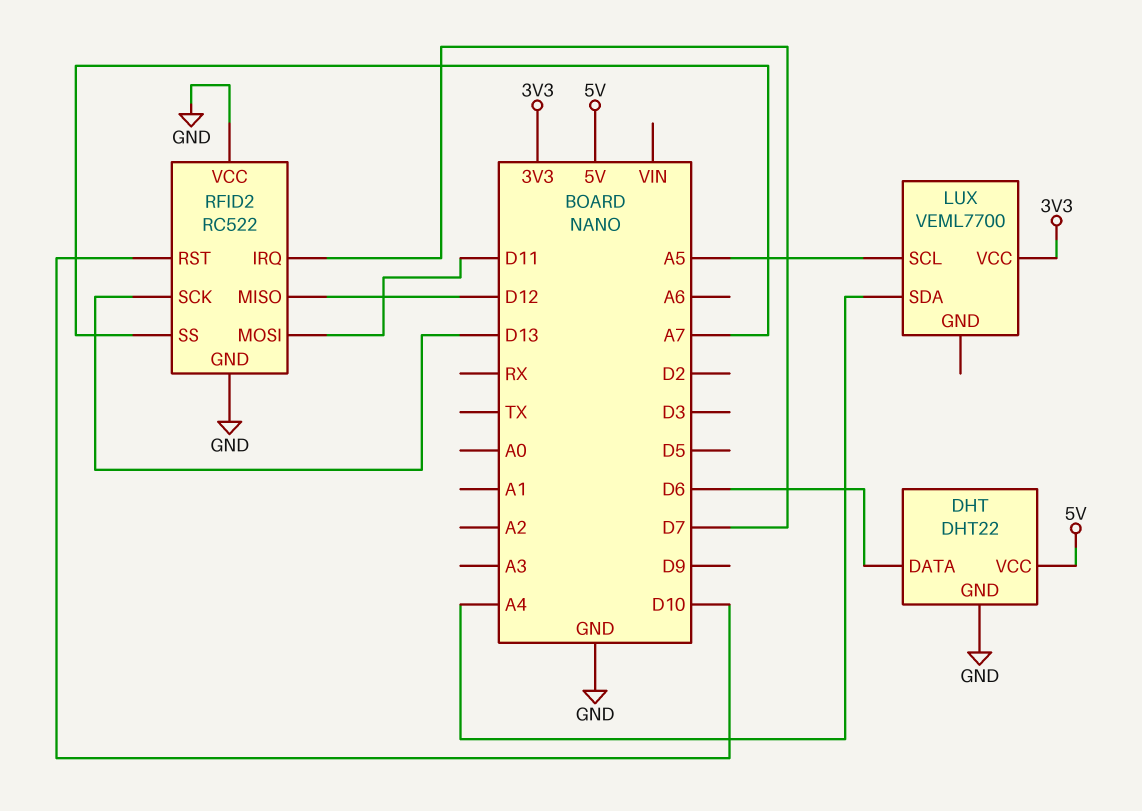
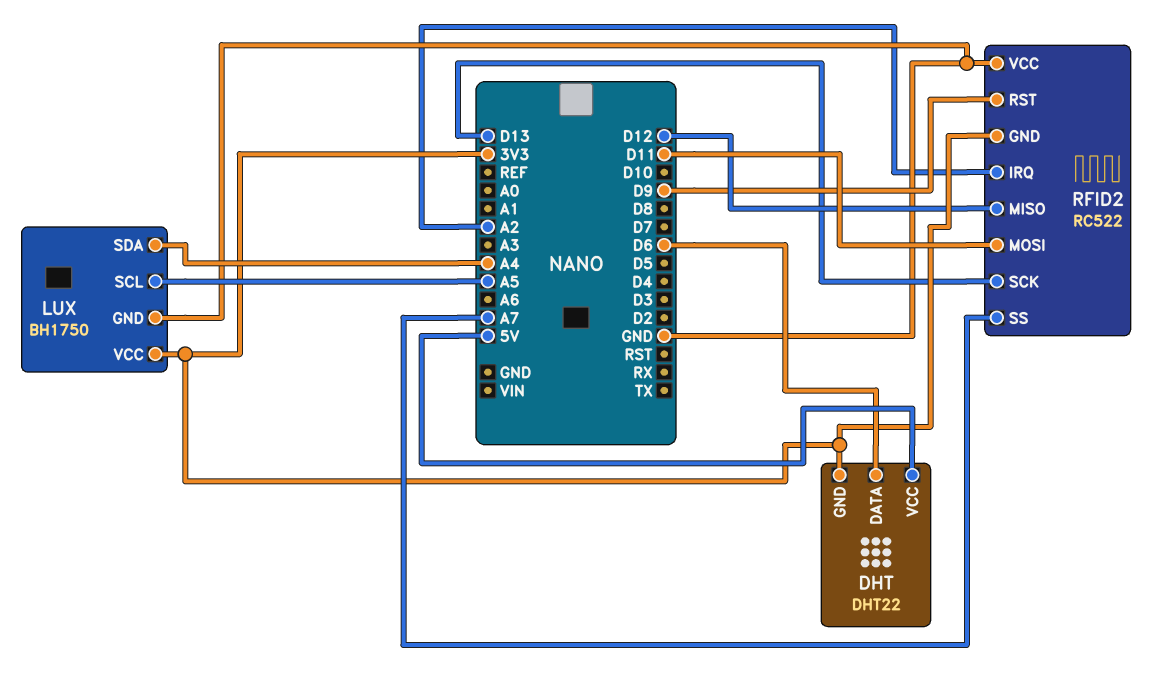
DHT pin GND: GND -> 3V3
LUX: VEML7700 -> BH1750
LUX pin GND: none -> GND
RFID2 pin GND: GND -> 3V3
RFID2 pin IRQ: D7 -> A2
RFID2 pin RST: D10 -> D9

